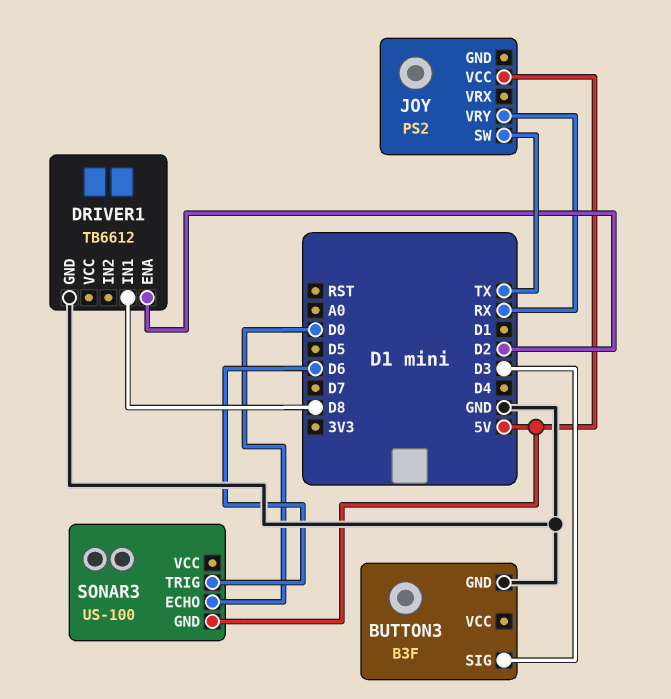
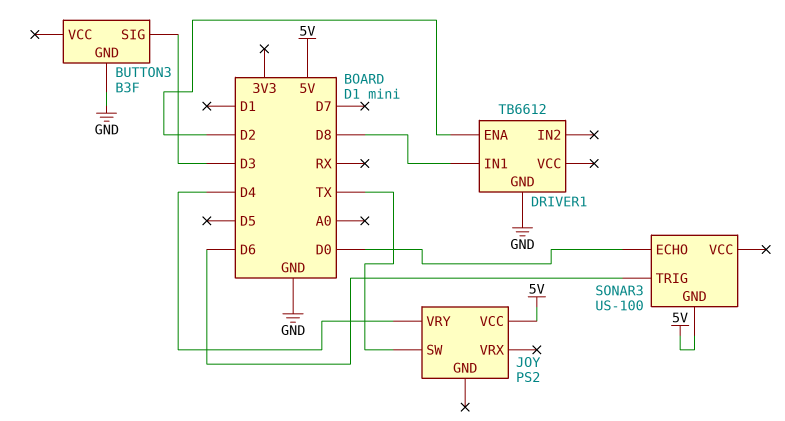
JOY pin VRY: RX -> D4

